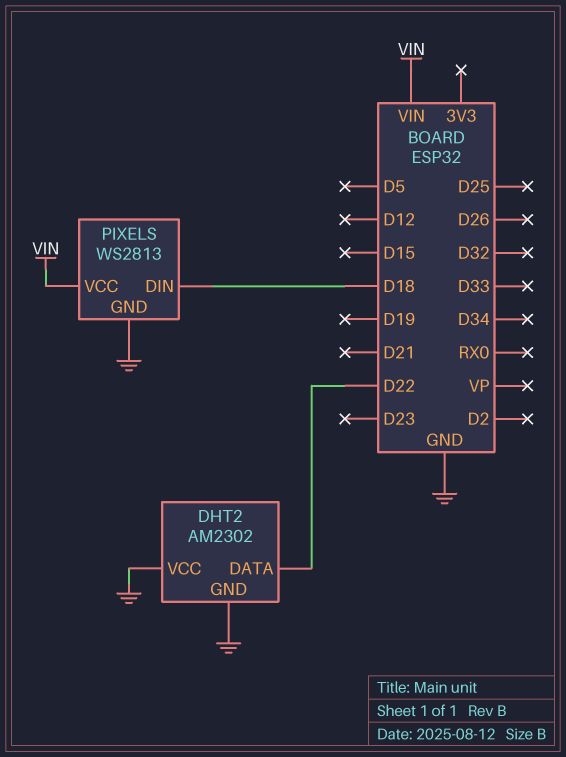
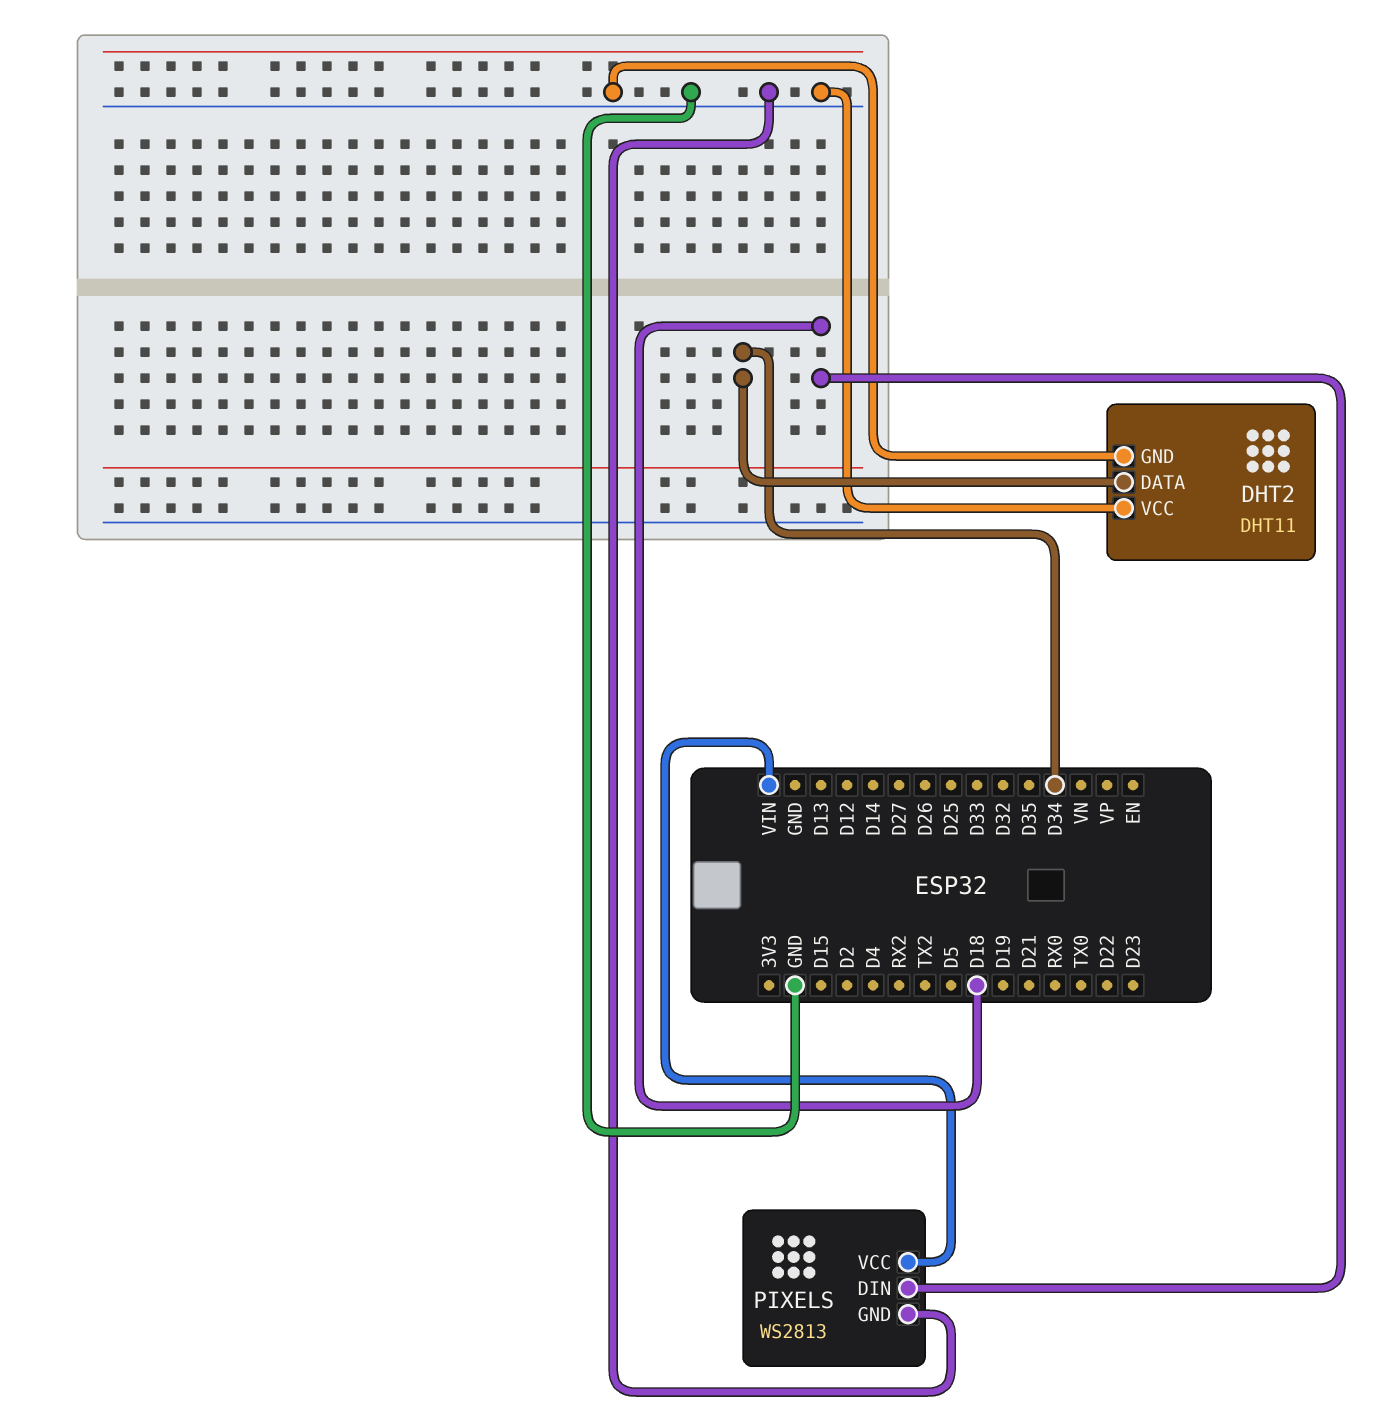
DHT2: AM2302 -> DHT11
DHT2 pin DATA: D22 -> D34

